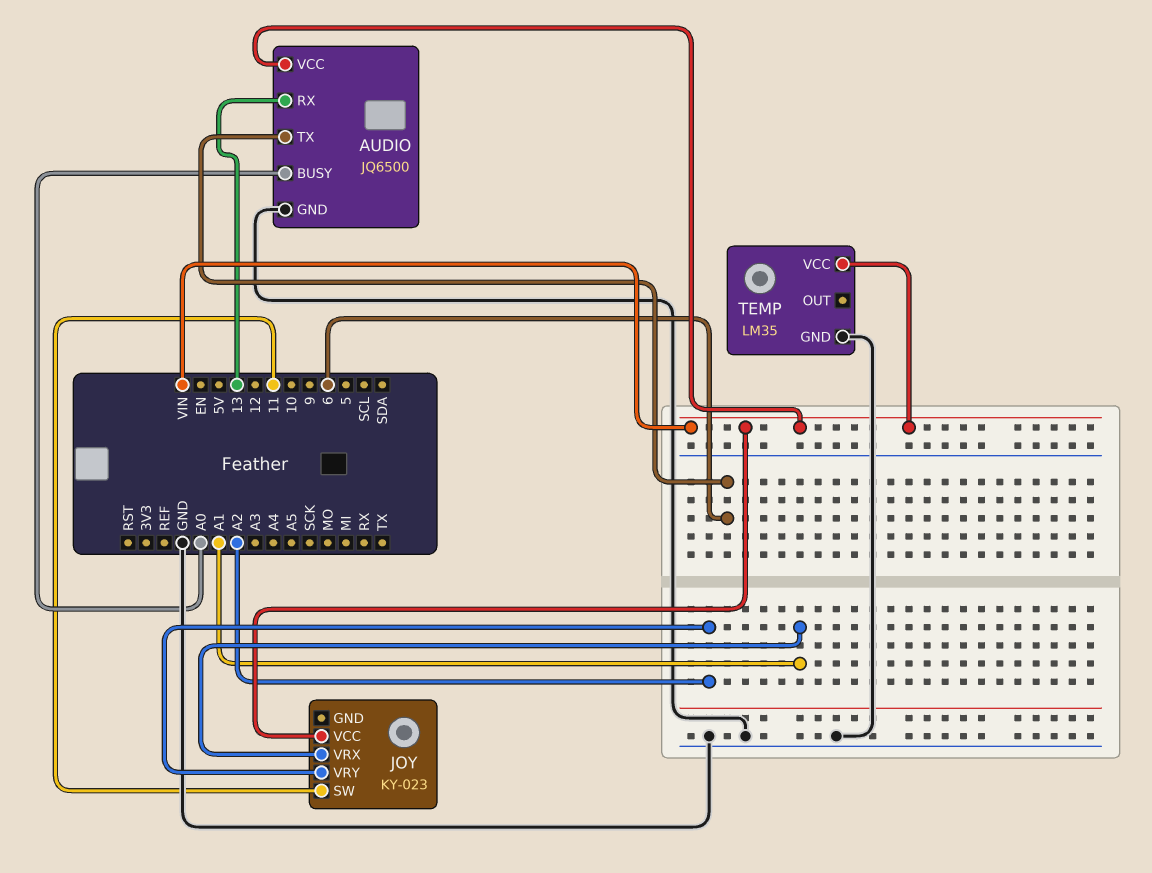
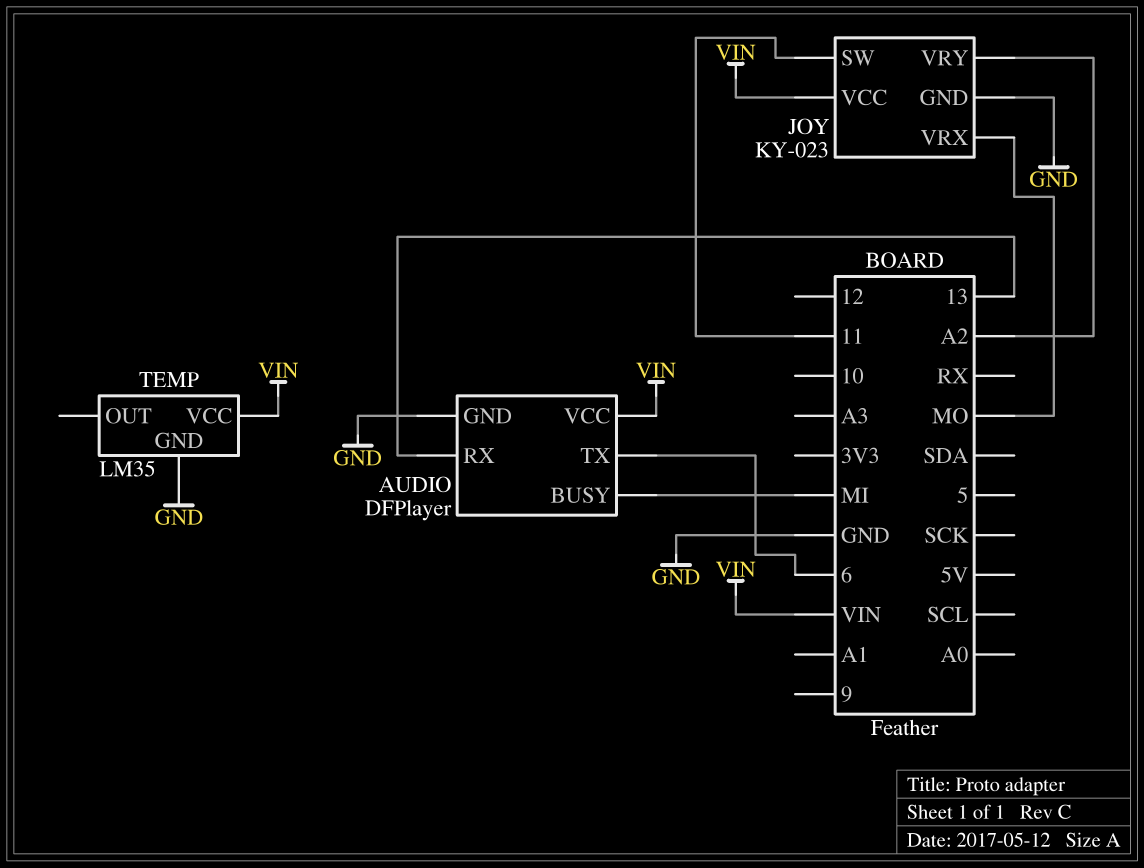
AUDIO: JQ6500 -> DFPlayer
AUDIO pin BUSY: A0 -> MI
JOY pin GND: none -> GND
JOY pin VRX: A1 -> MO

